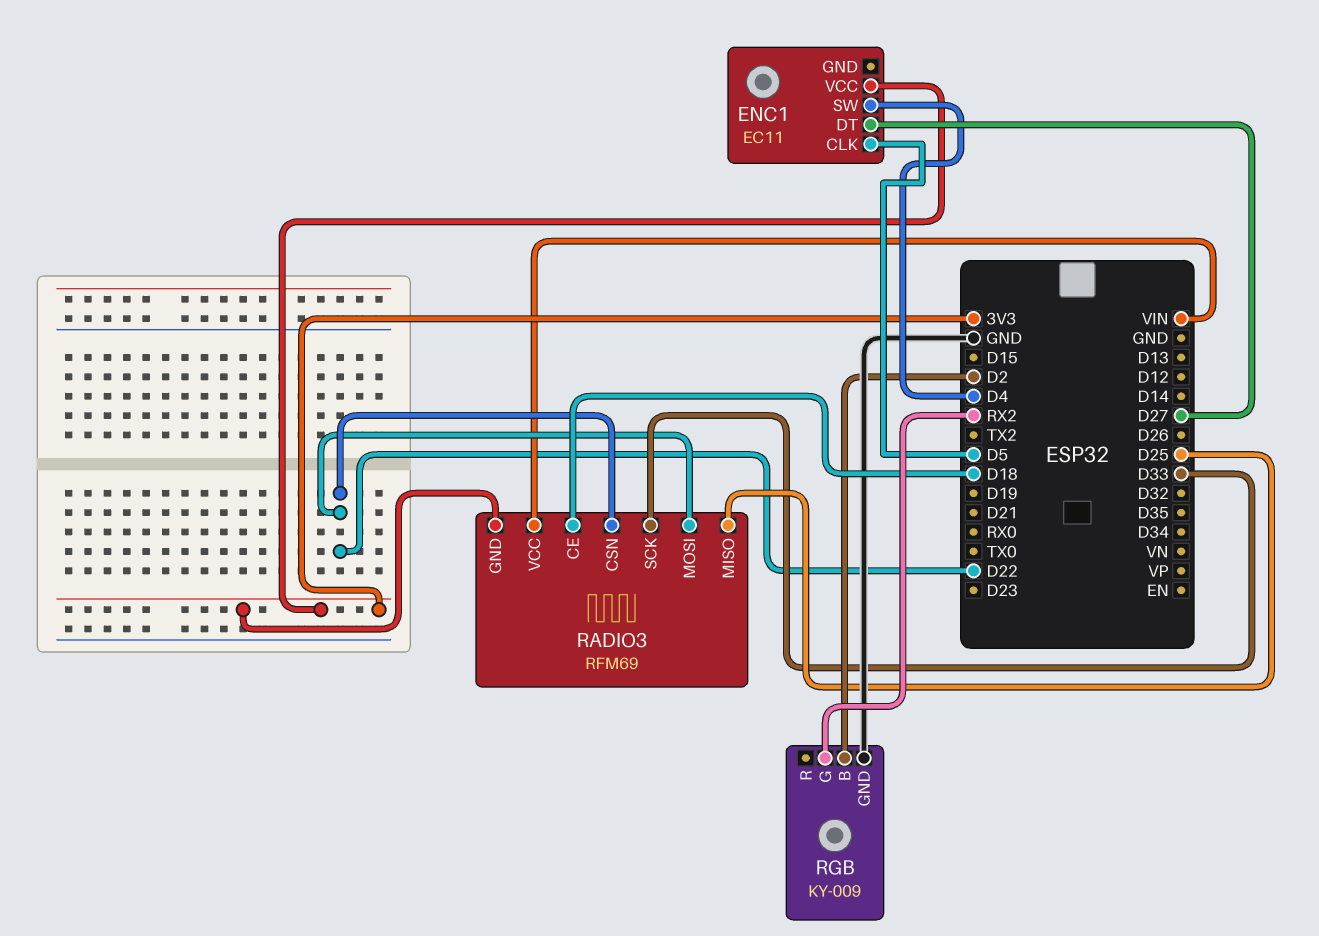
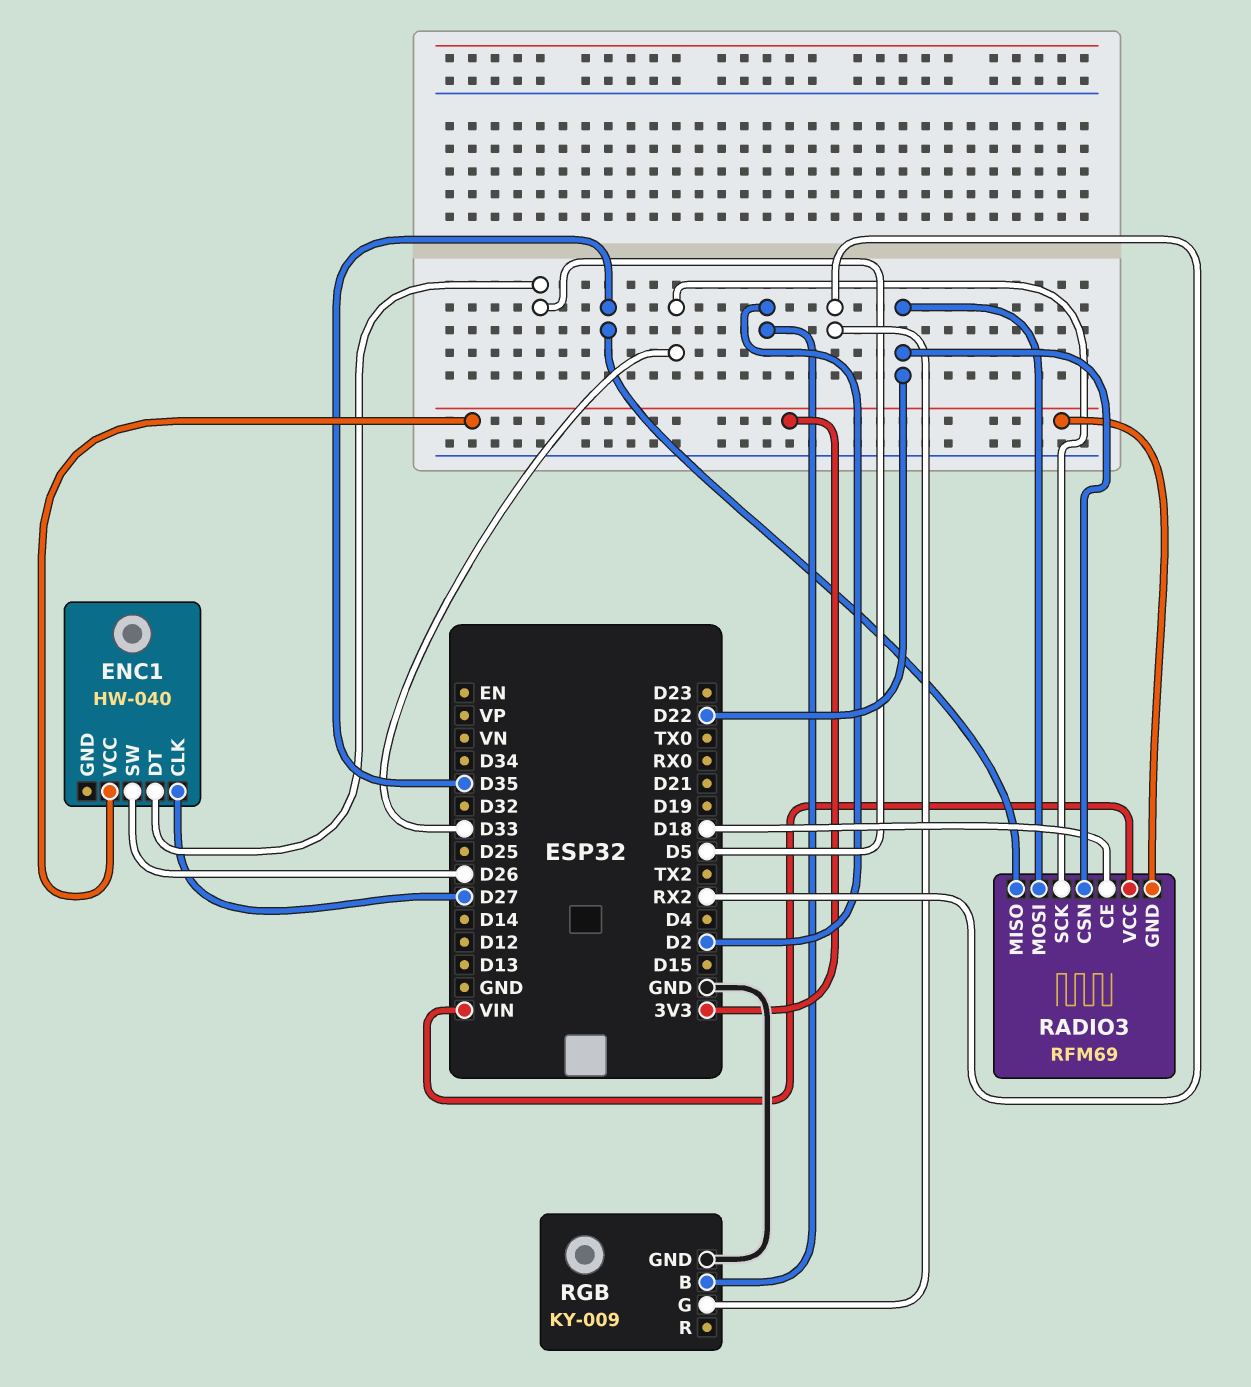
ENC1: EC11 -> HW-040
ENC1 pin CLK: D5 -> D27
ENC1 pin DT: D27 -> D5
ENC1 pin SW: D4 -> D26
RADIO3 pin MISO: D25 -> D35

